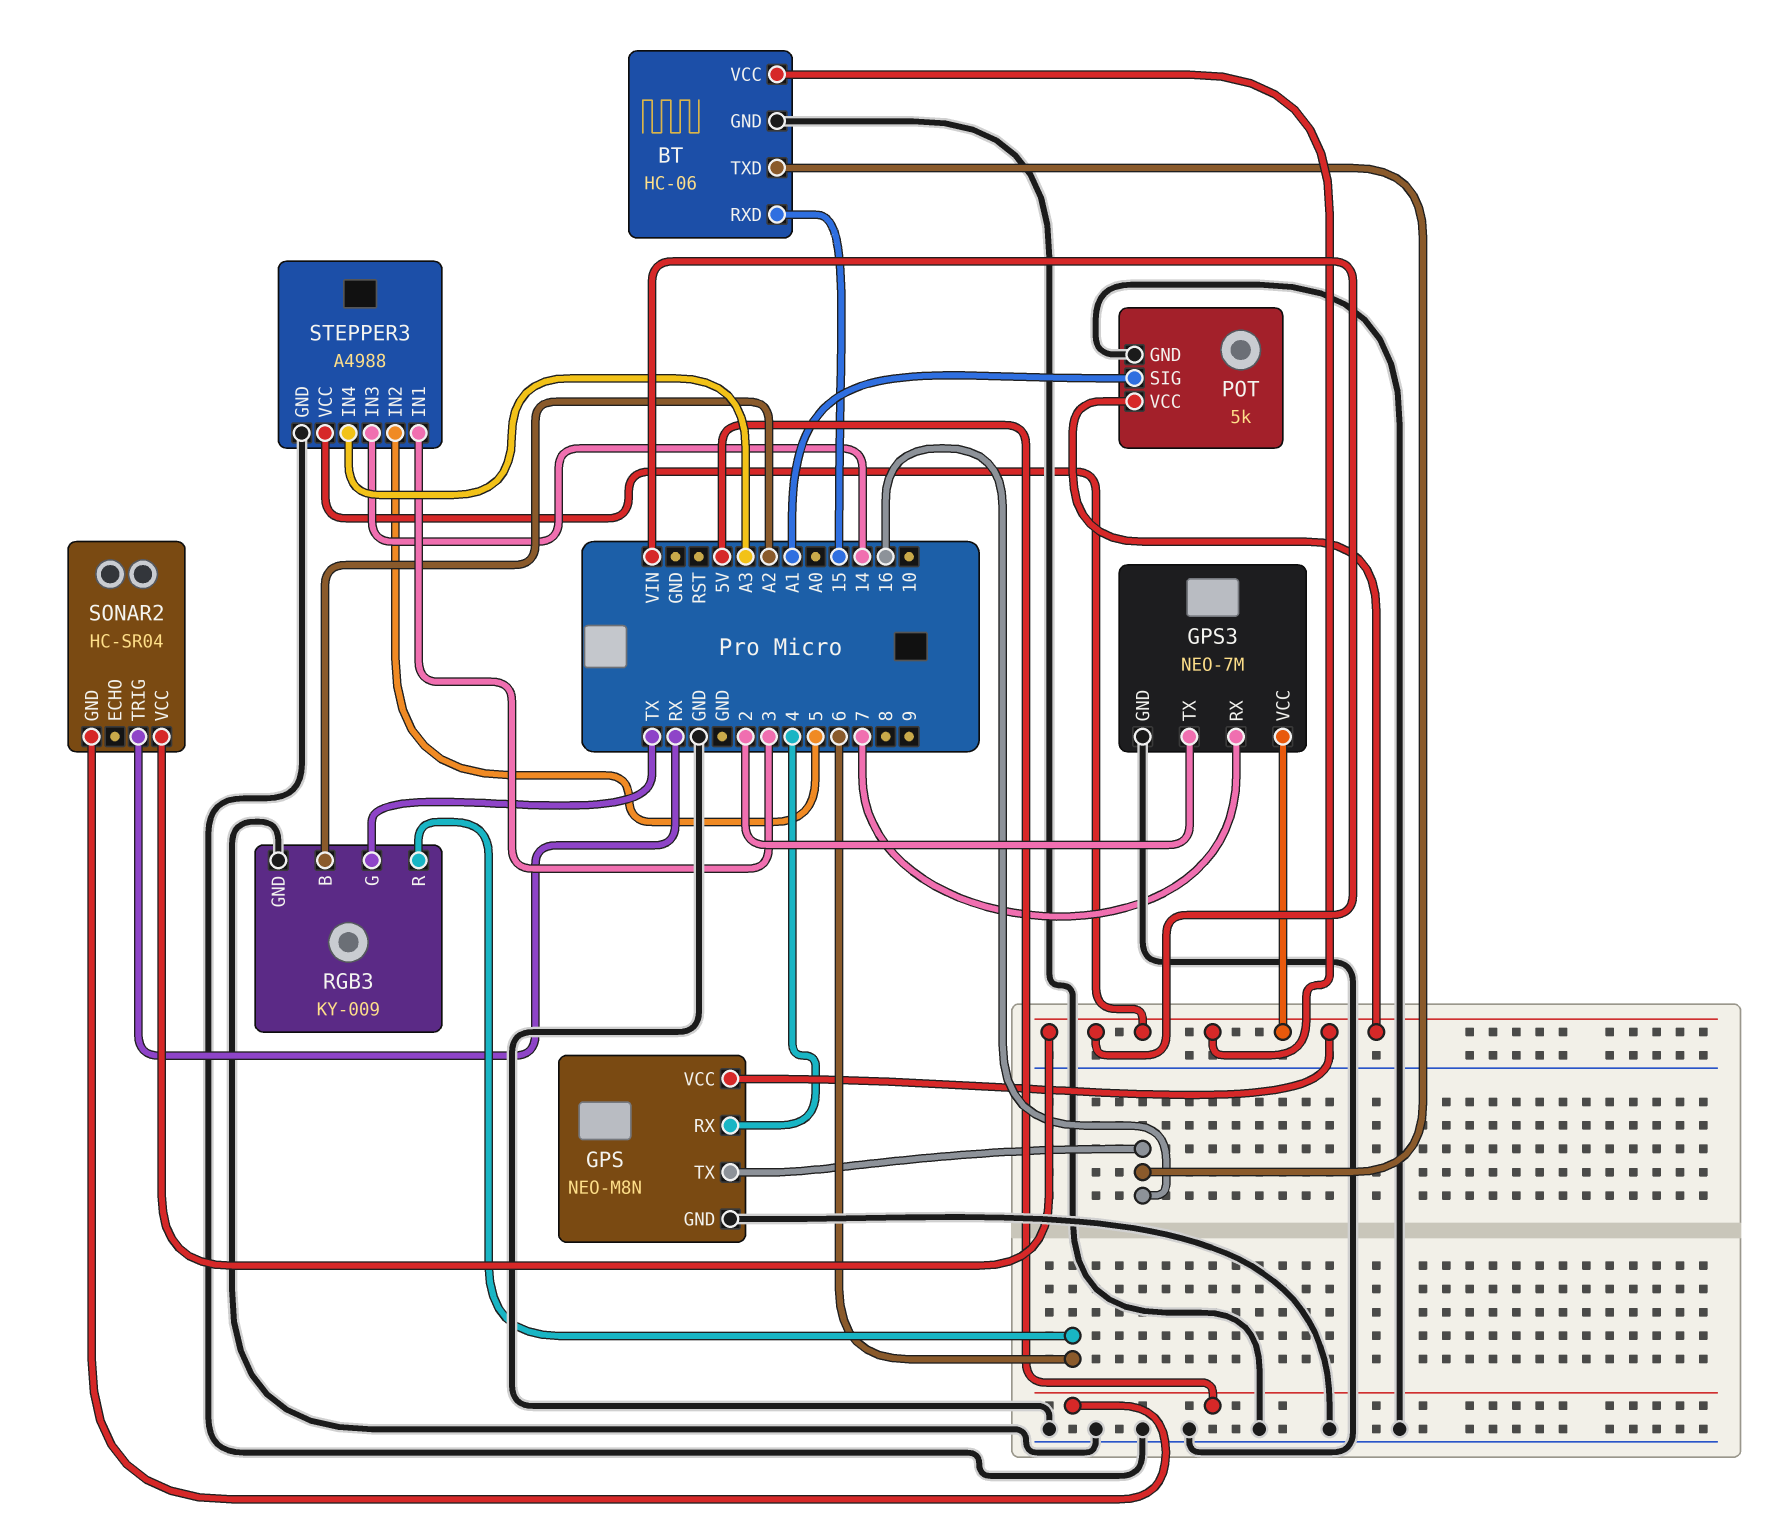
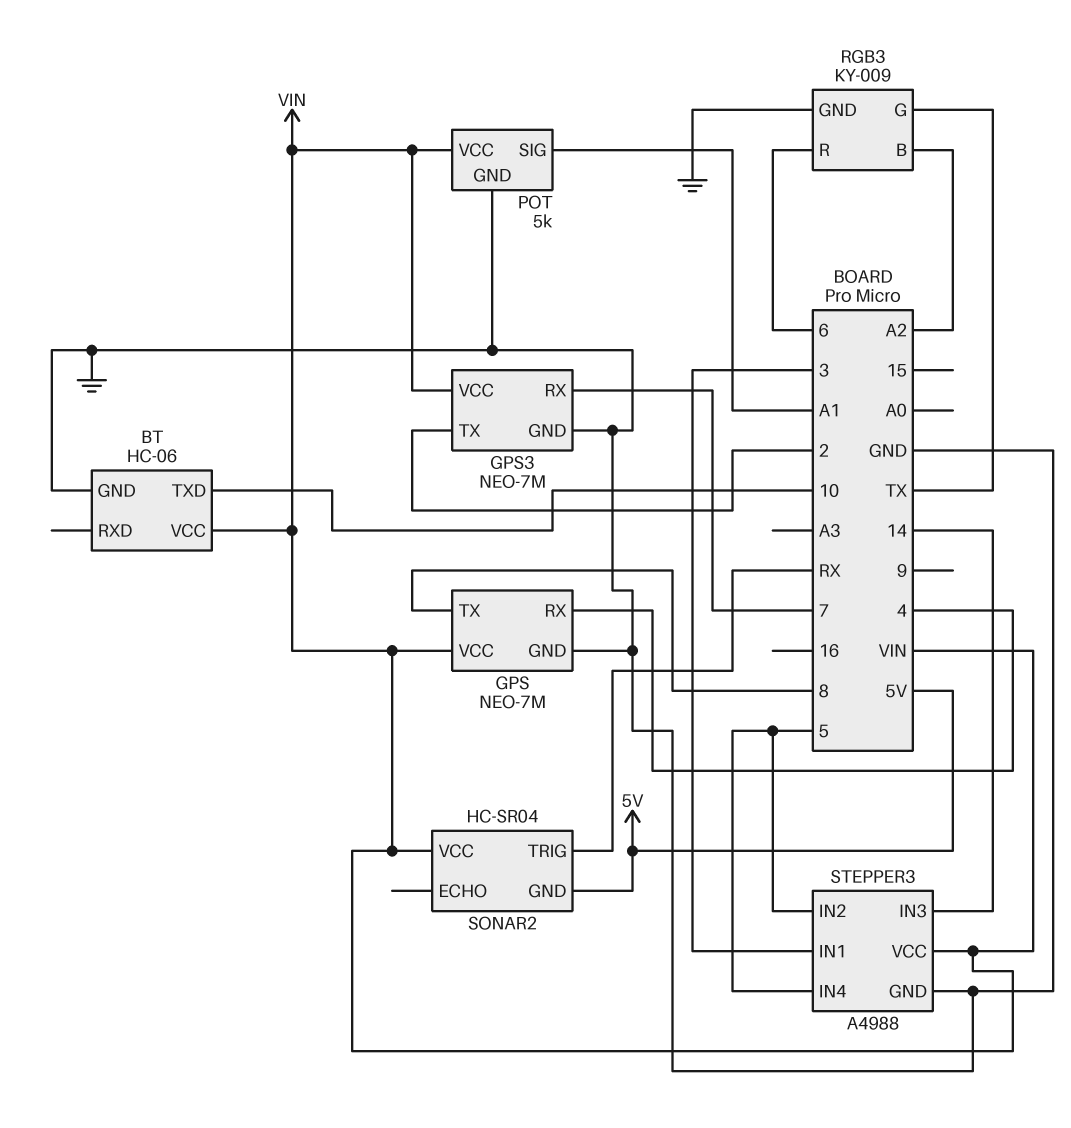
BT pin RXD: 15 -> none
BT pin TXD: 16 -> 10
GPS: NEO-M8N -> NEO-7M
GPS pin TX: 16 -> 8
STEPPER3 pin IN4: A3 -> 5

